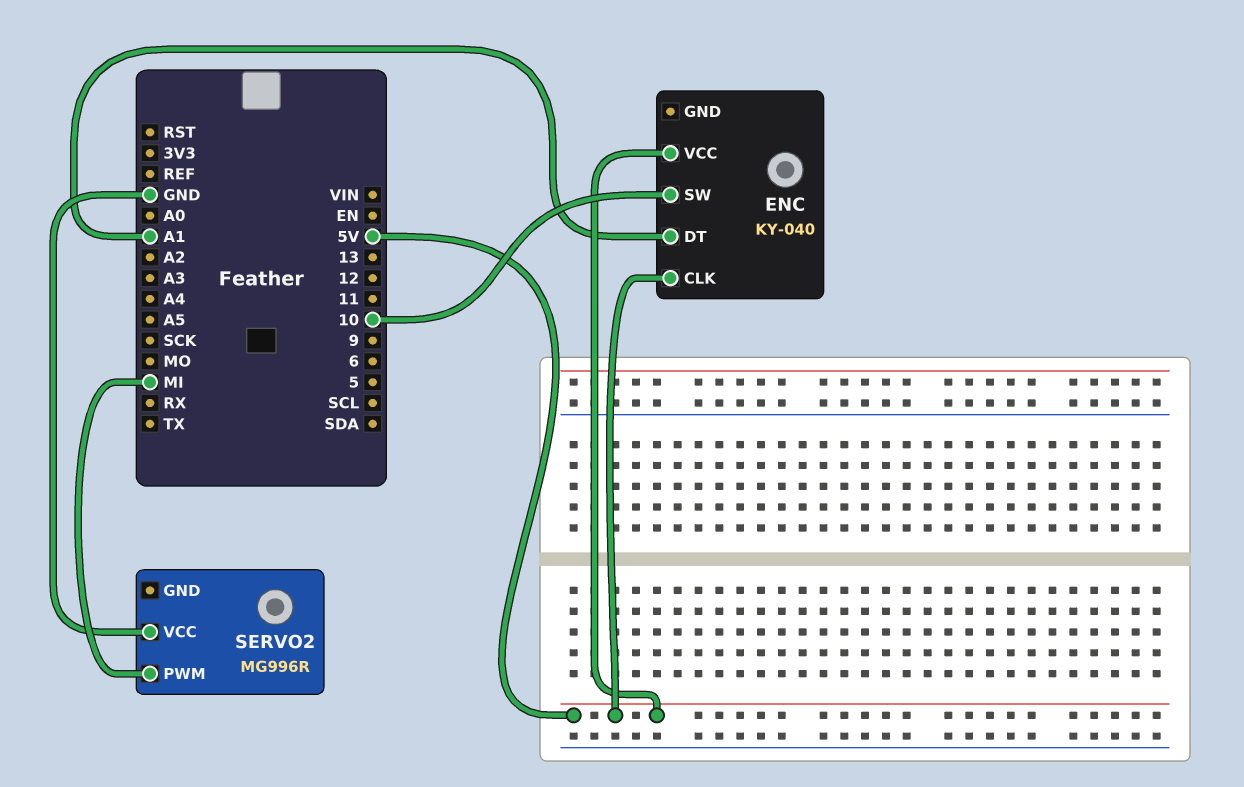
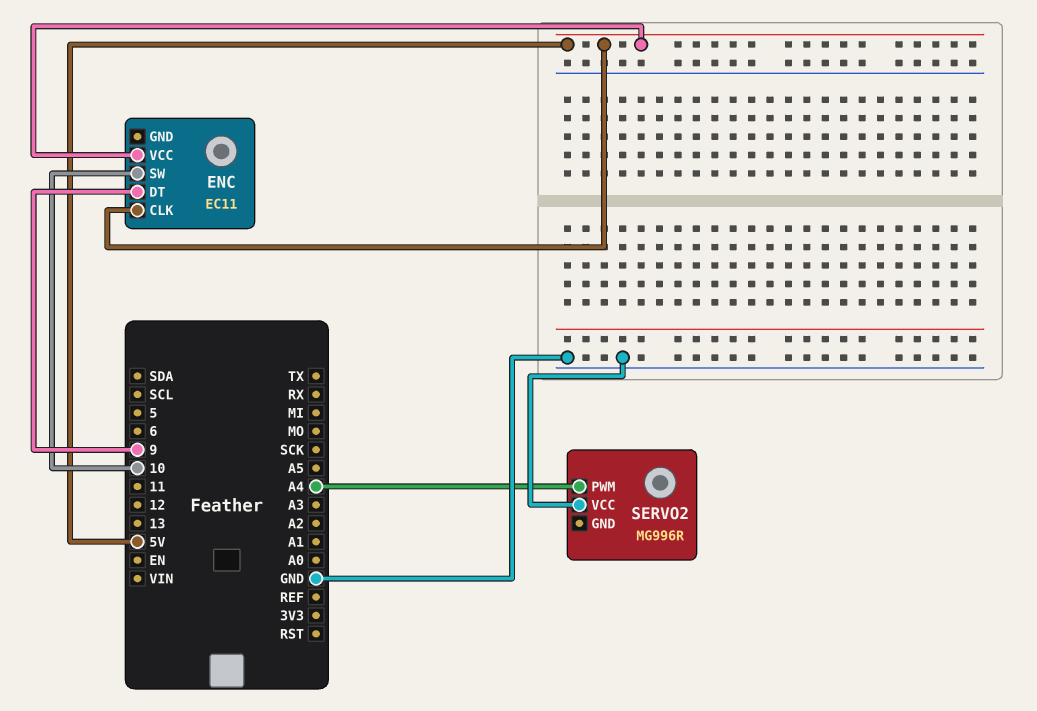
ENC: KY-040 -> EC11
ENC pin DT: A1 -> 9
SERVO2 pin PWM: MI -> A4

